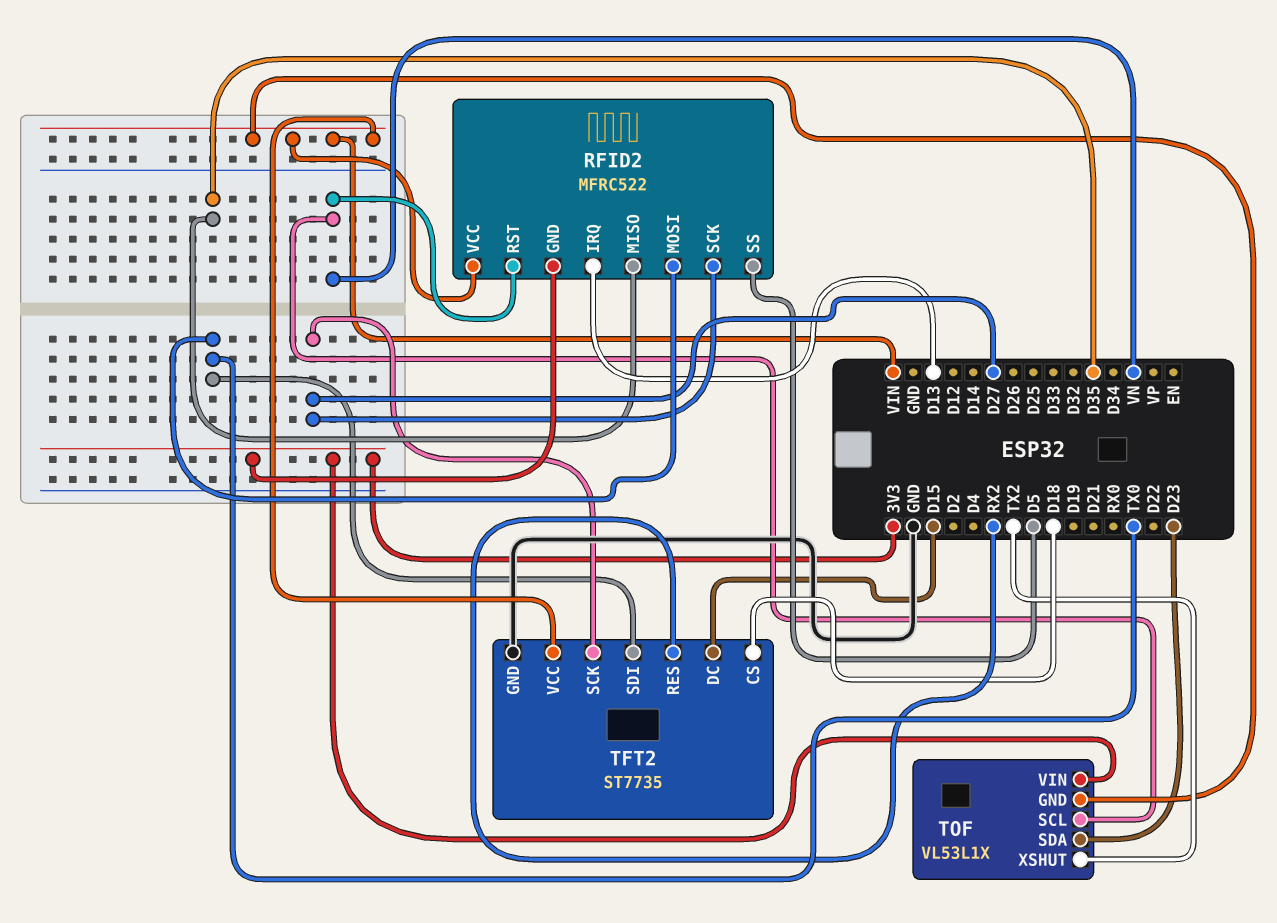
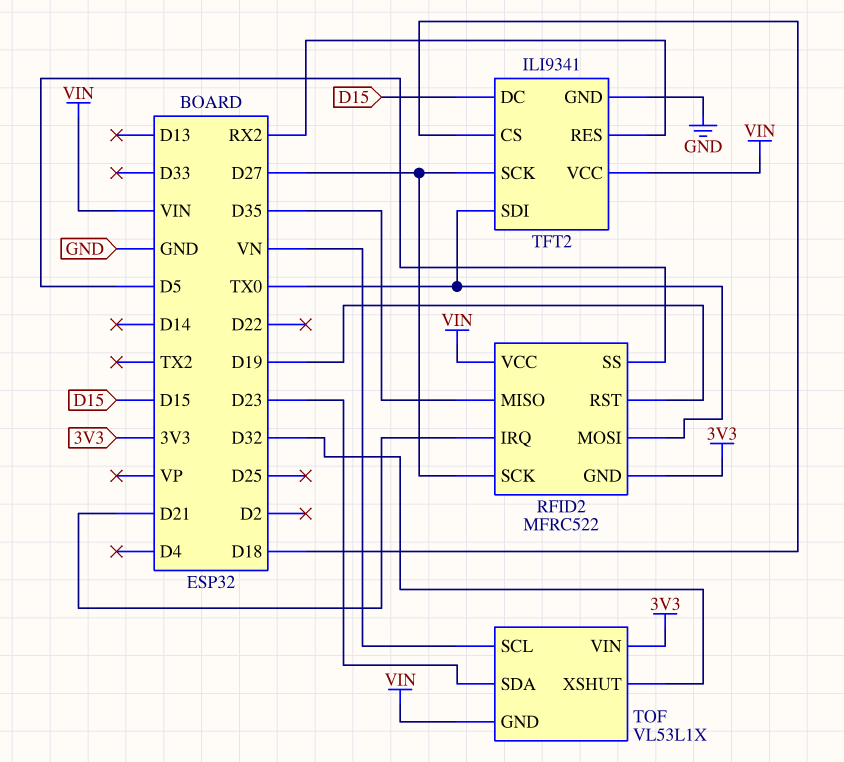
RFID2 pin IRQ: D13 -> D21
RFID2 pin RST: VN -> D19
TFT2: ST7735 -> ILI9341
TOF pin XSHUT: TX2 -> D32

